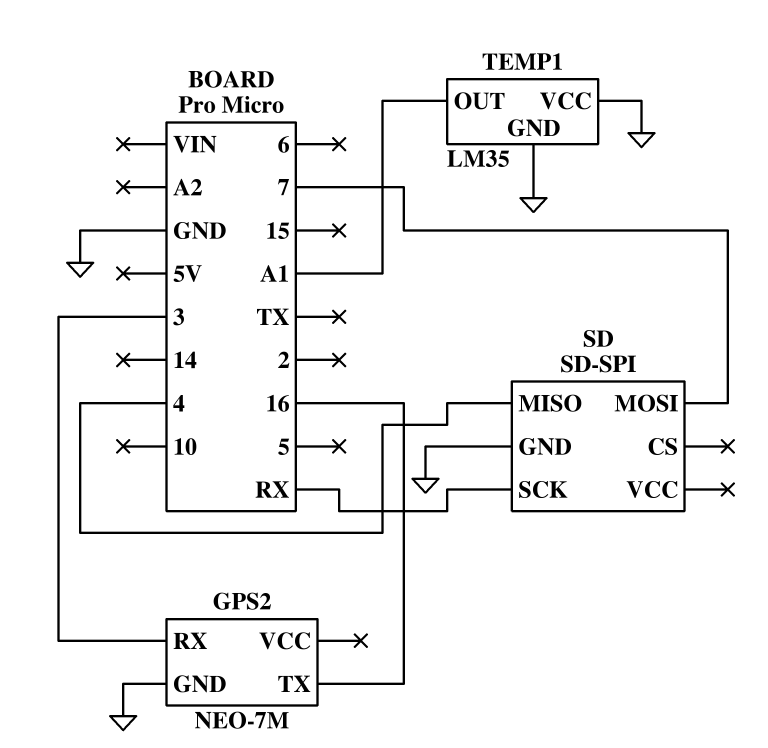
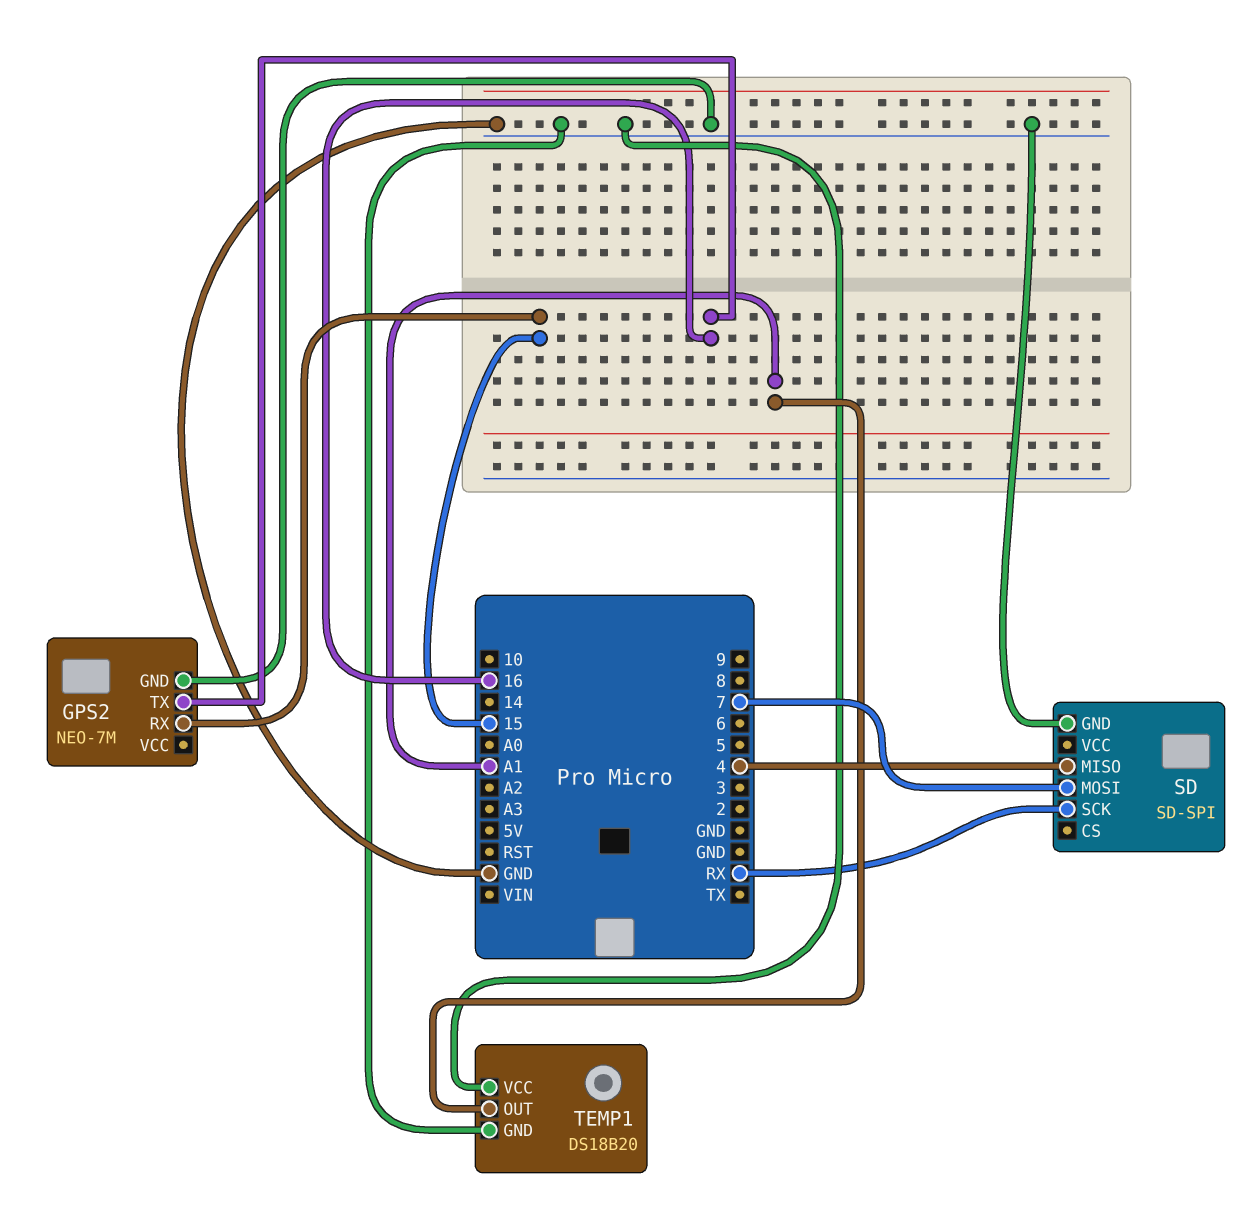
GPS2 pin RX: 3 -> 15
TEMP1: LM35 -> DS18B20

